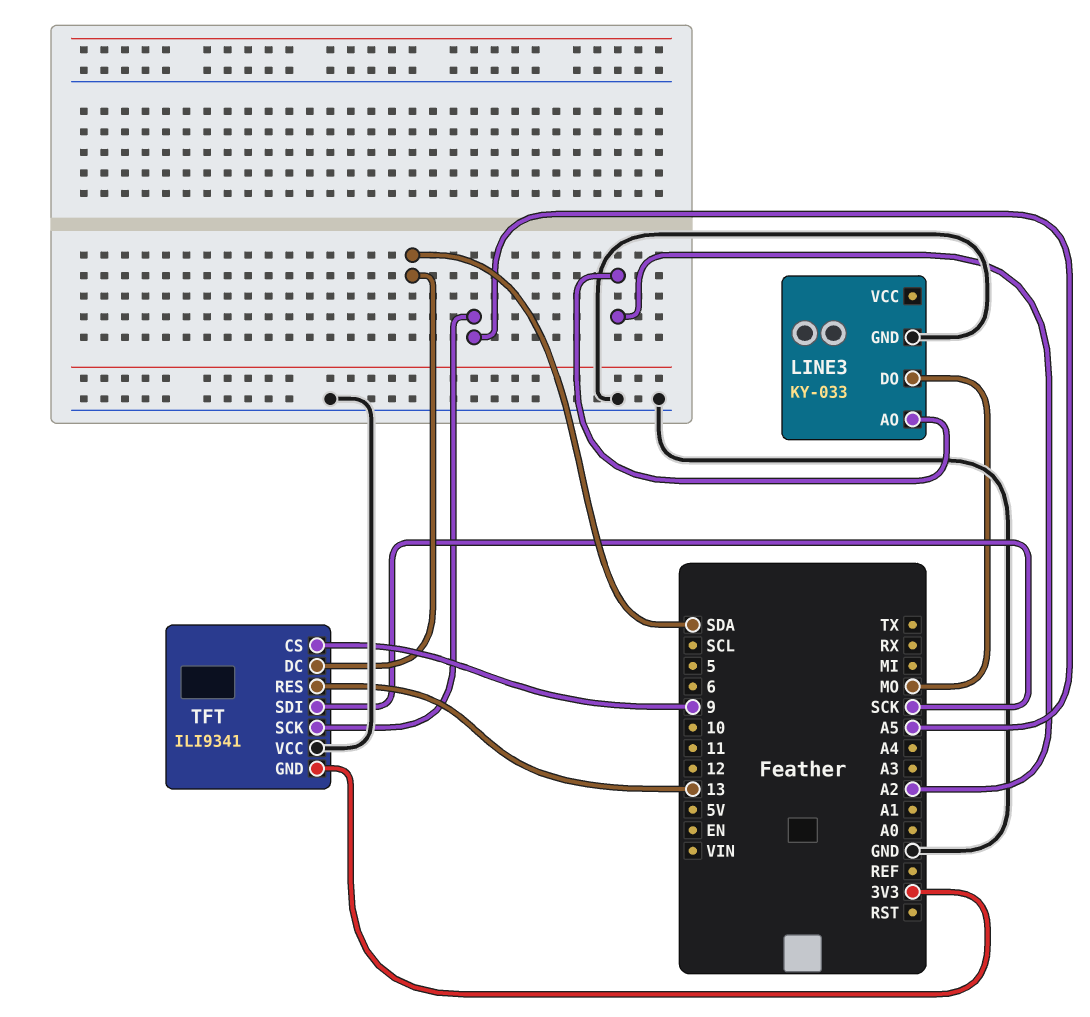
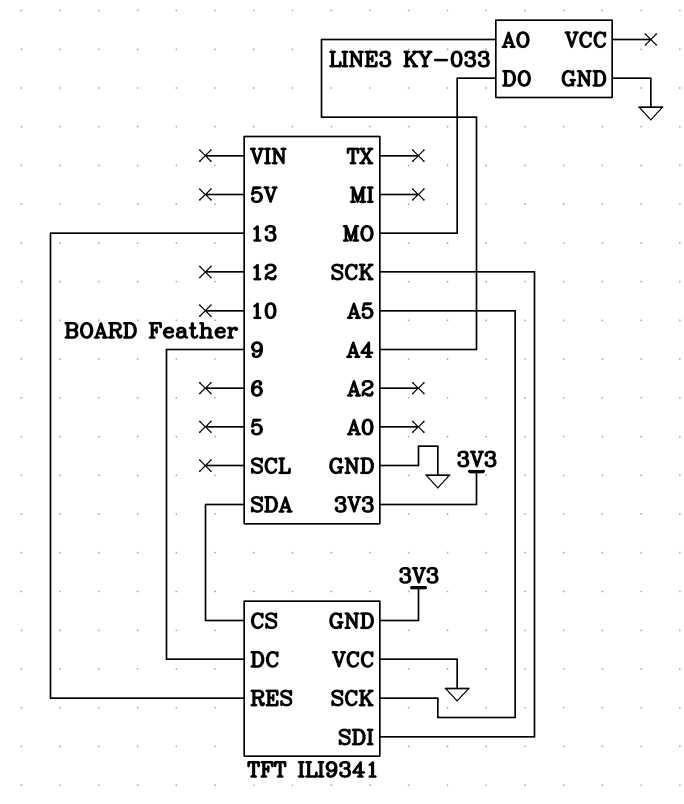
LINE3 pin AO: A2 -> A4
TFT pin CS: 9 -> SDA
TFT pin DC: SDA -> 9

